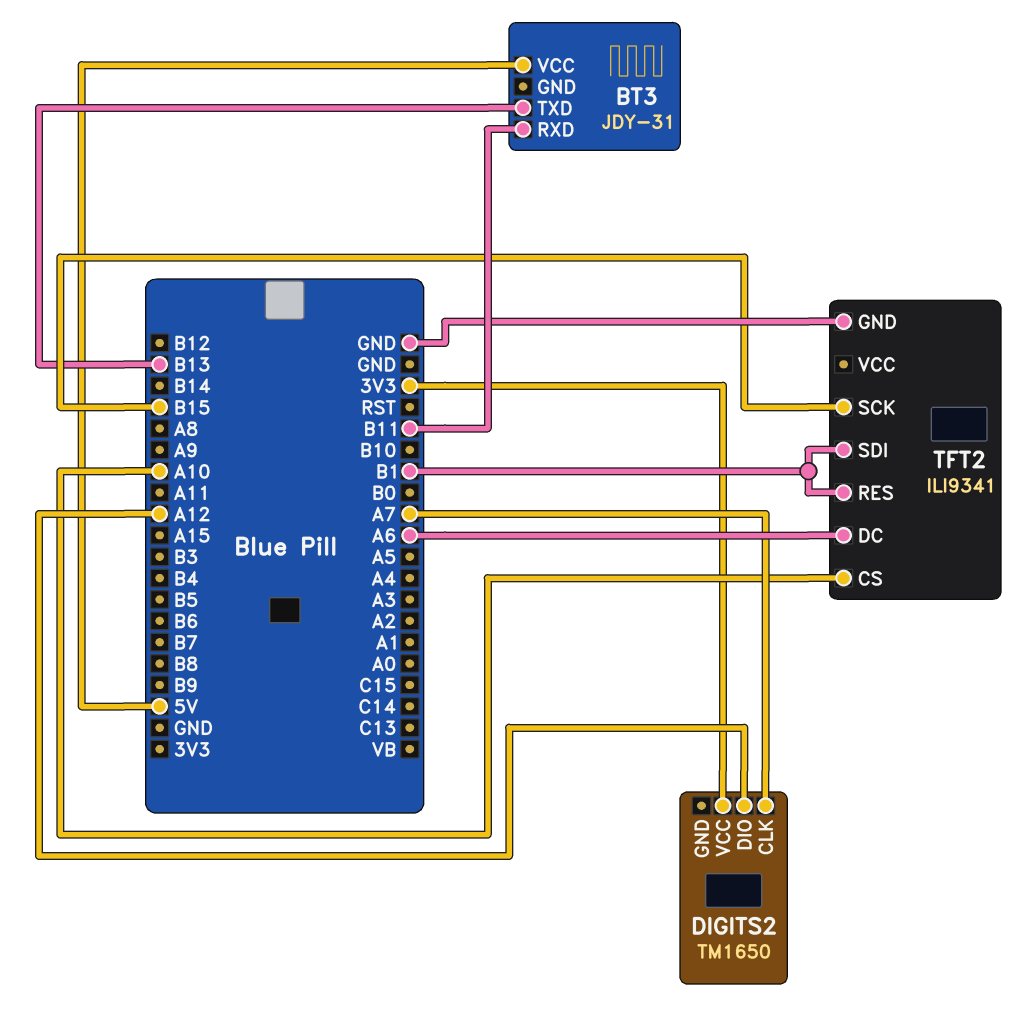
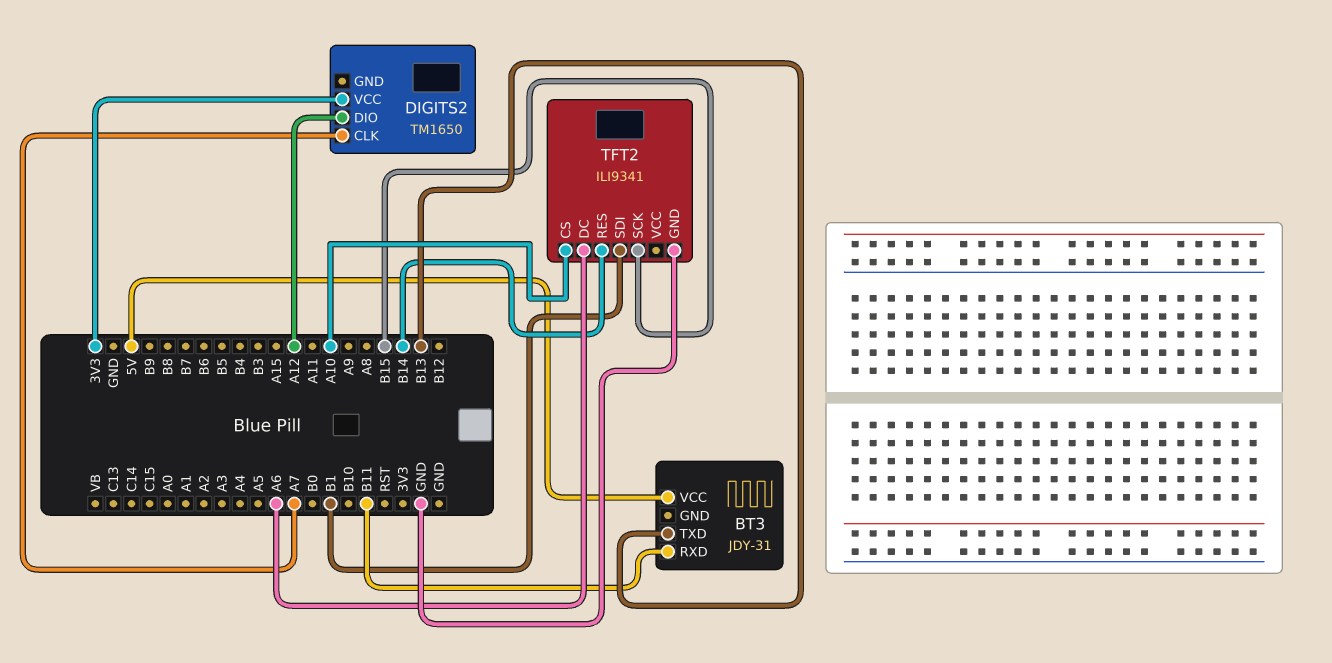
TFT2 pin RES: B1 -> B14

